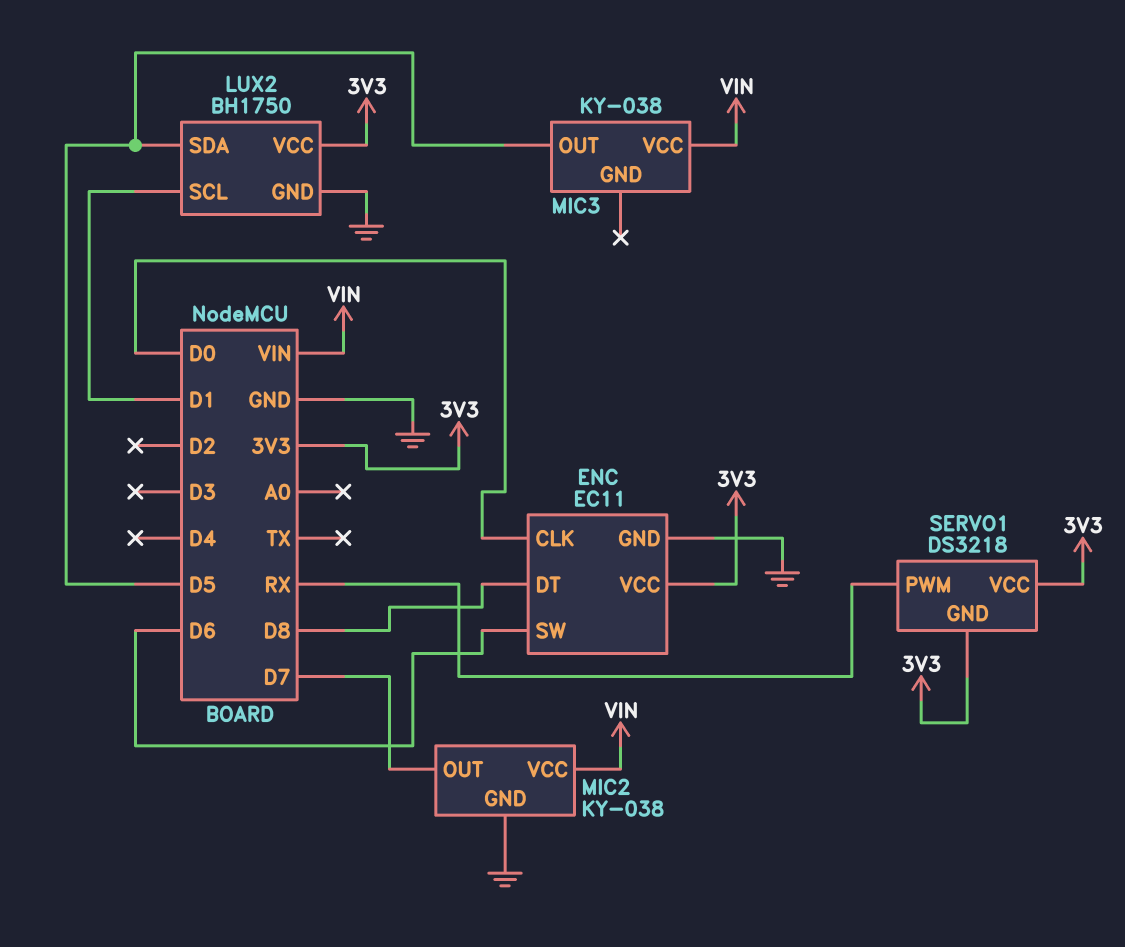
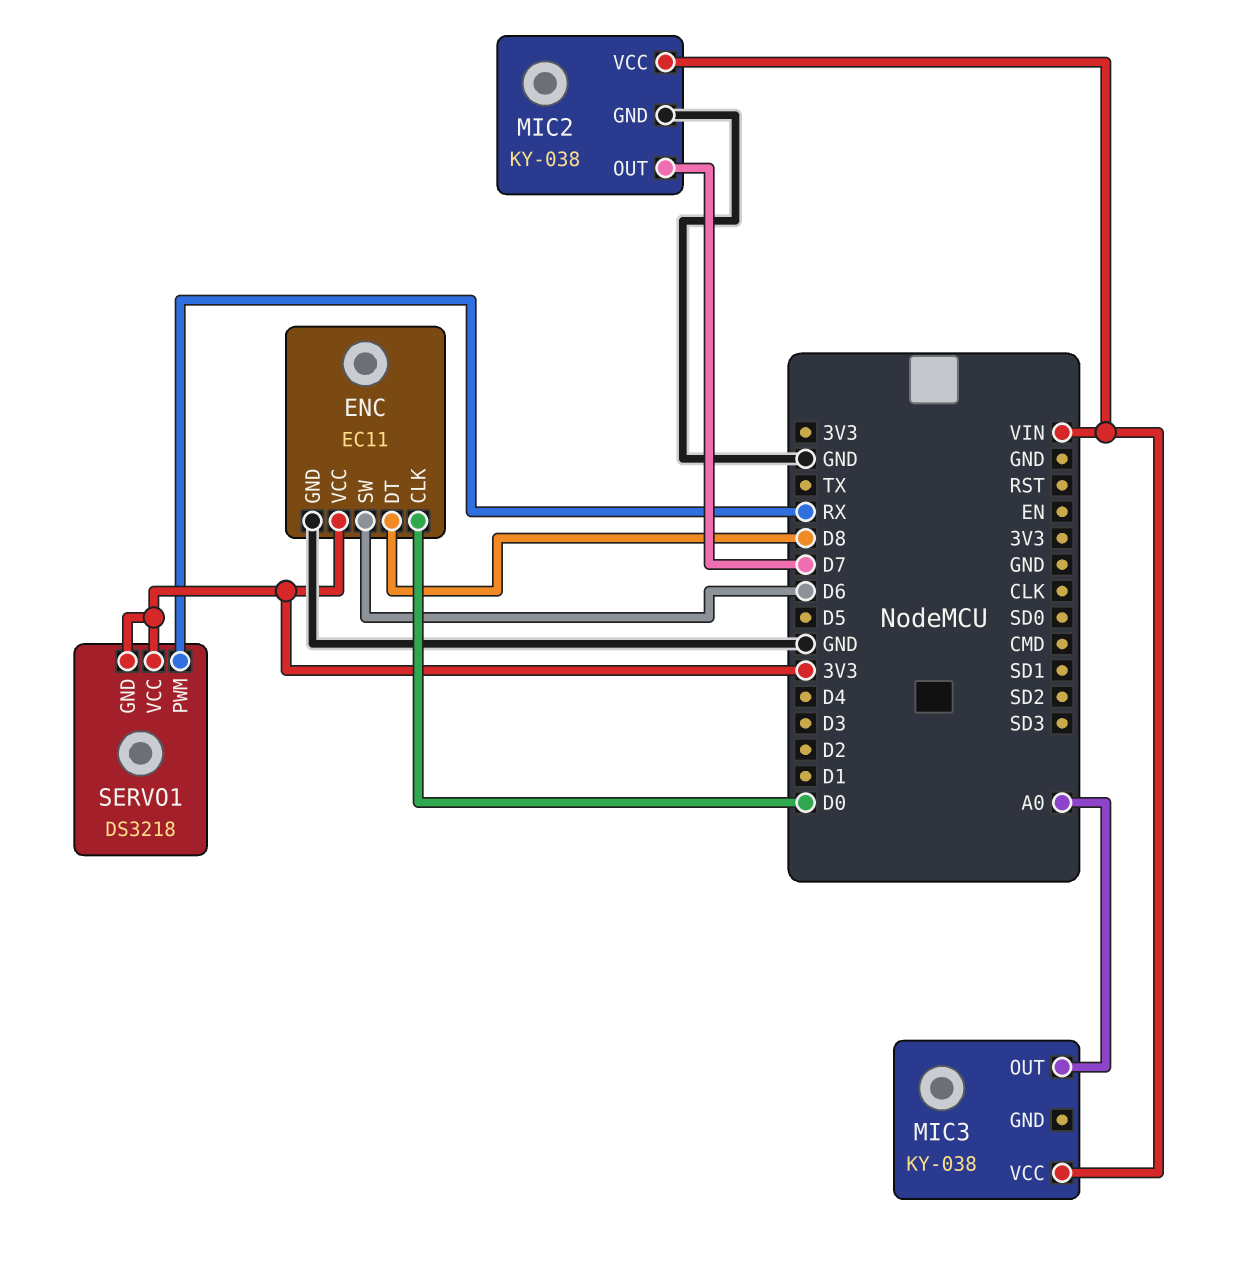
LUX2: BH1750 -> none
LUX2 pin GND: GND -> none
LUX2 pin SCL: D1 -> none
LUX2 pin SDA: D5 -> none
LUX2 pin VCC: 3V3 -> none
MIC3 pin OUT: D5 -> A0

